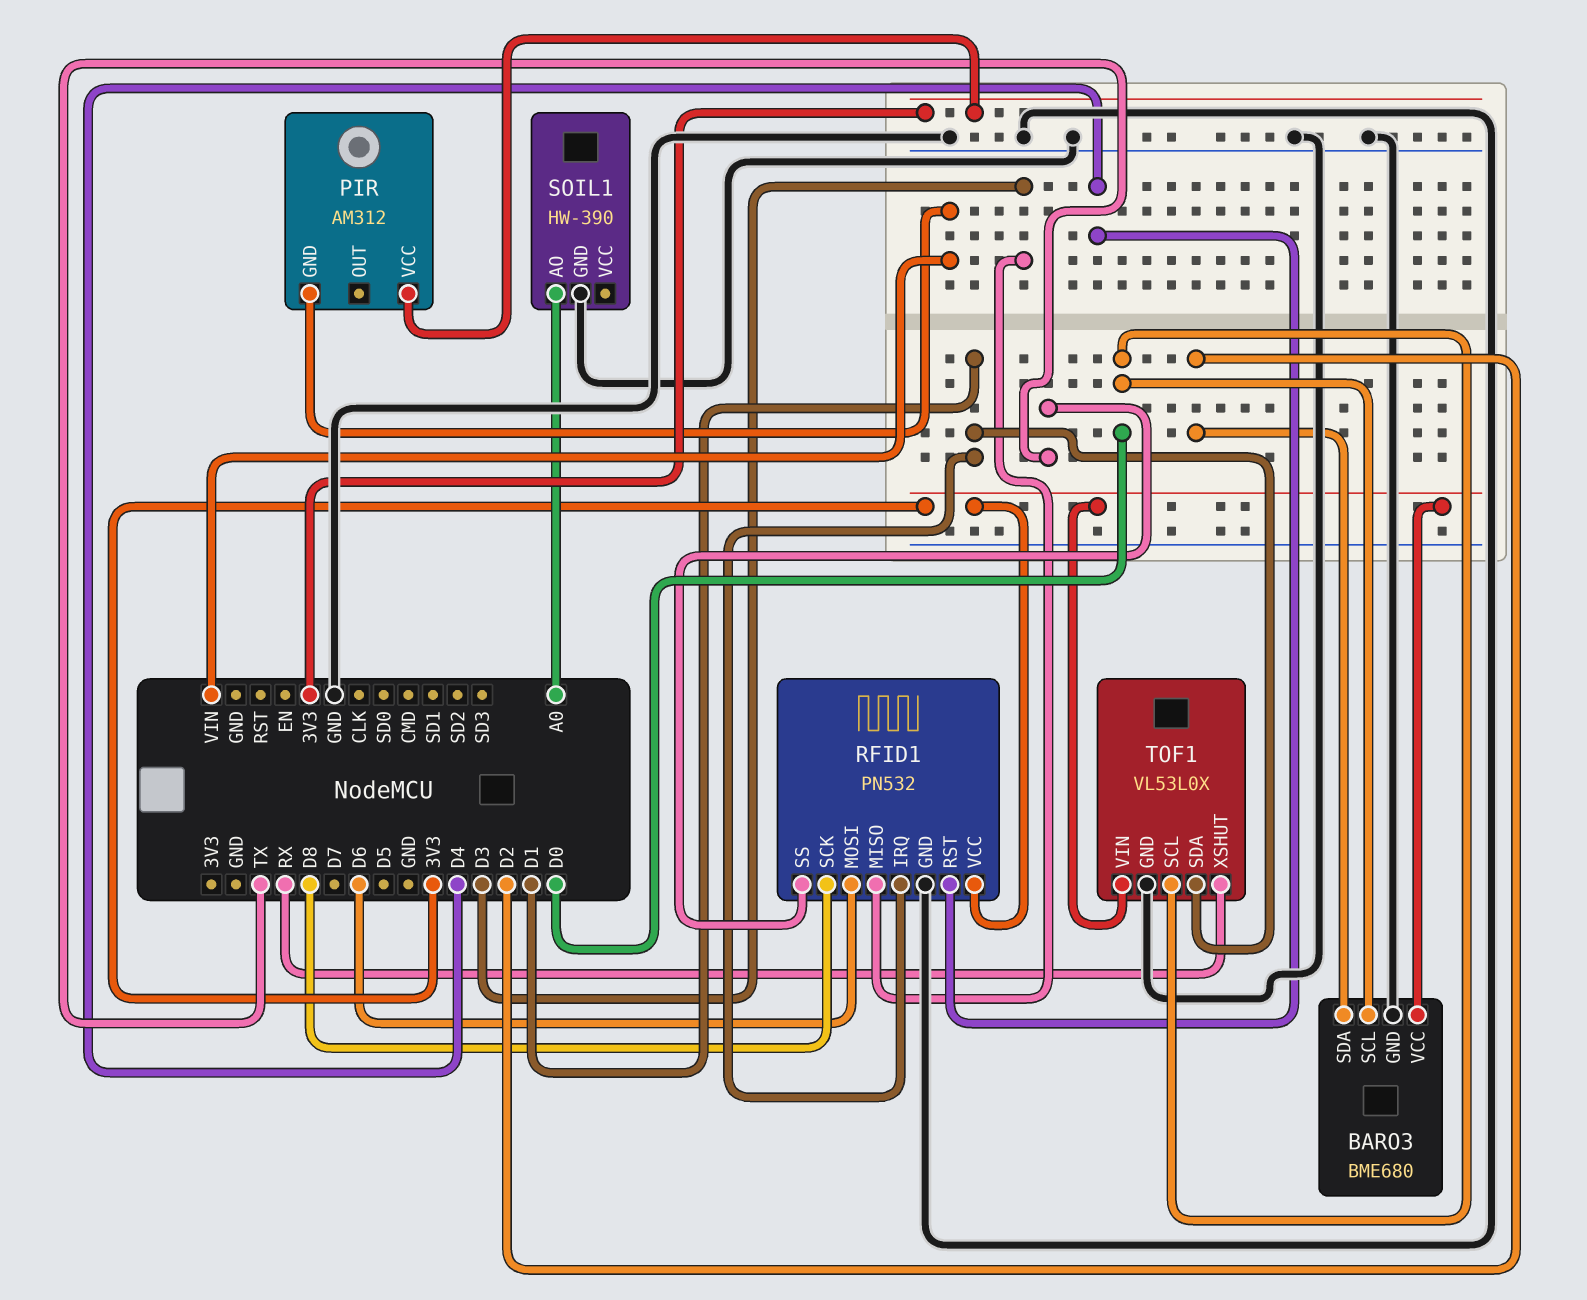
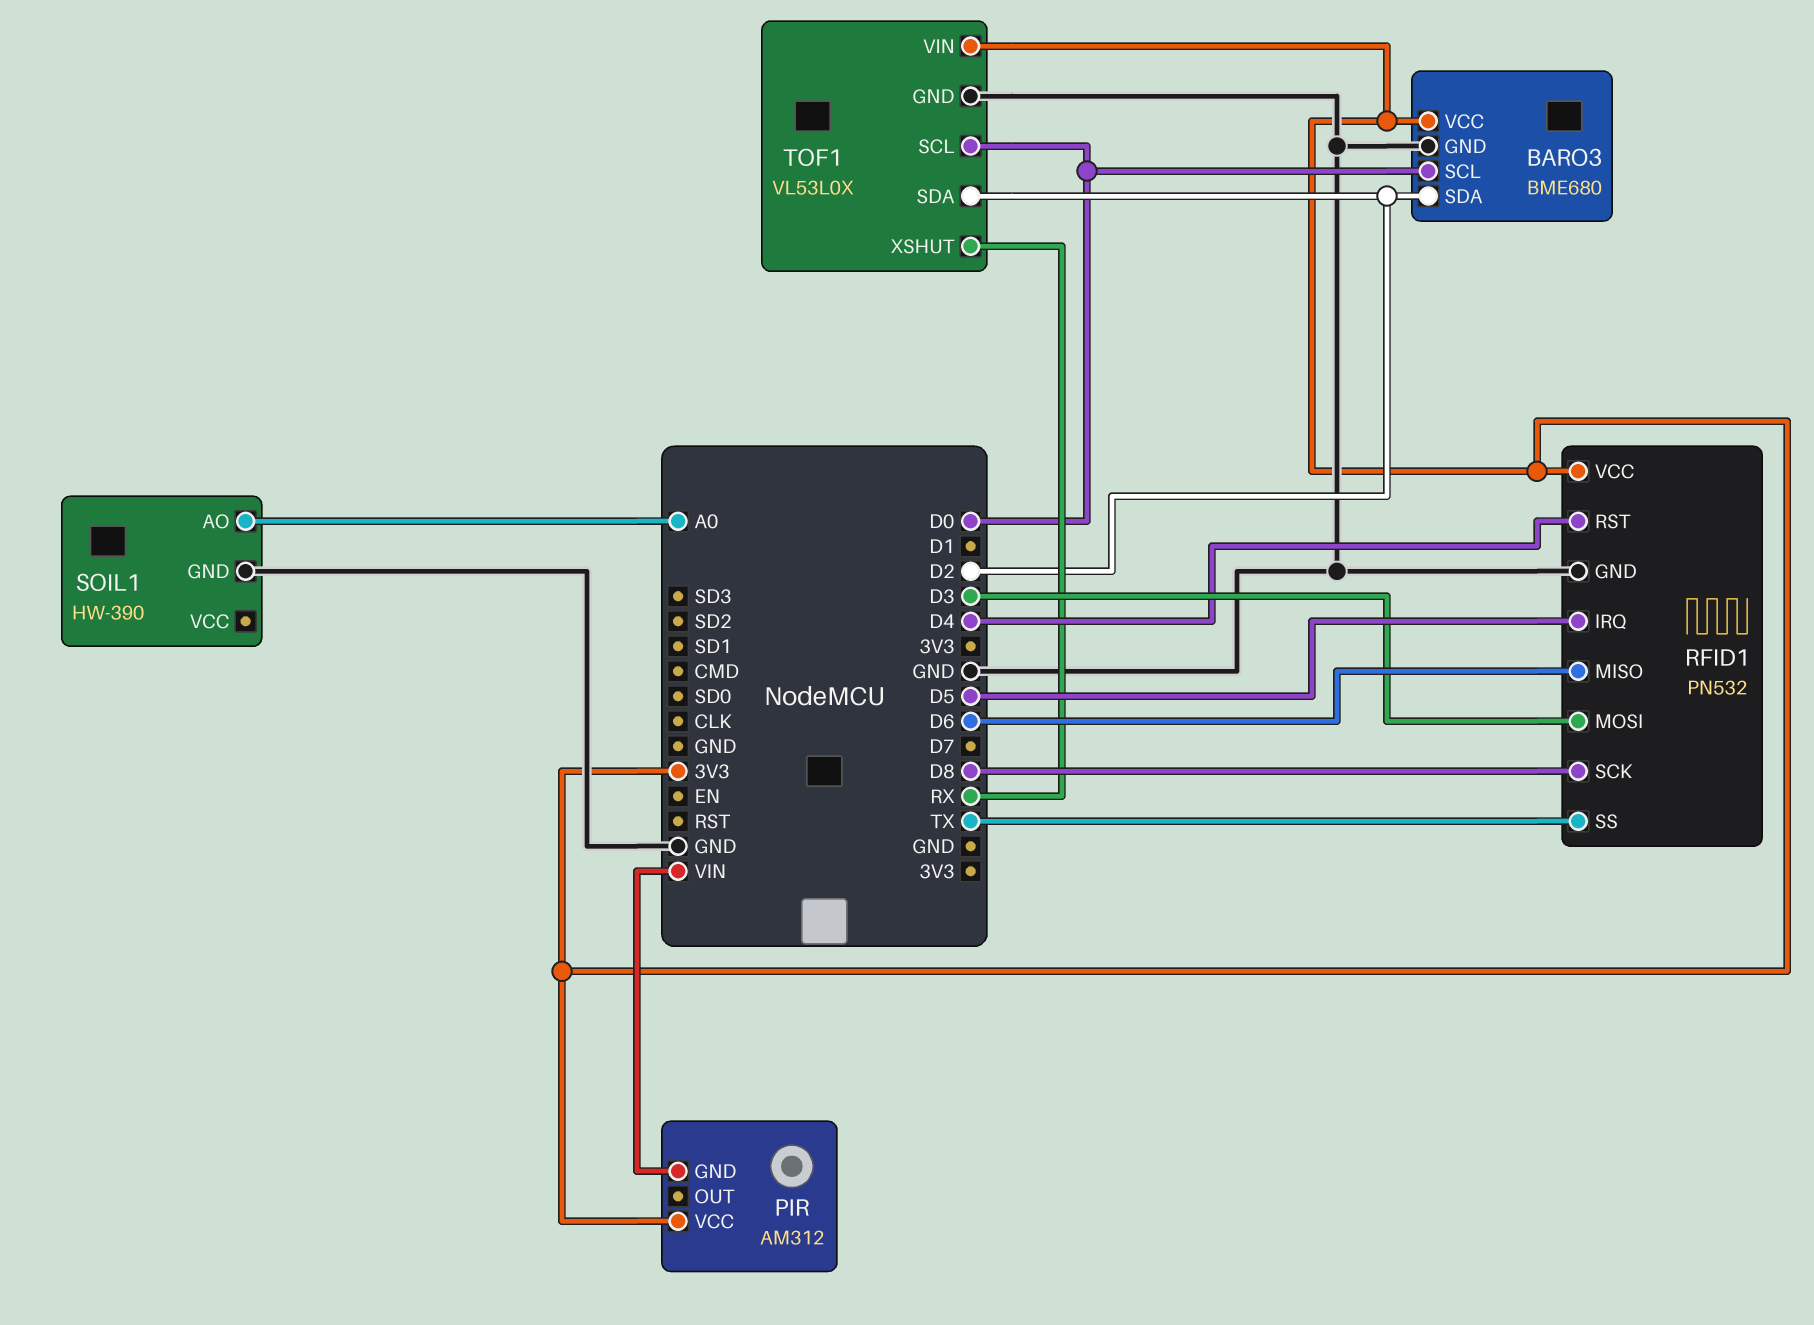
RFID1 pin IRQ: D1 -> D5
RFID1 pin MISO: D3 -> D6
RFID1 pin MOSI: D6 -> D3
TOF1 pin SDA: D1 -> D2

